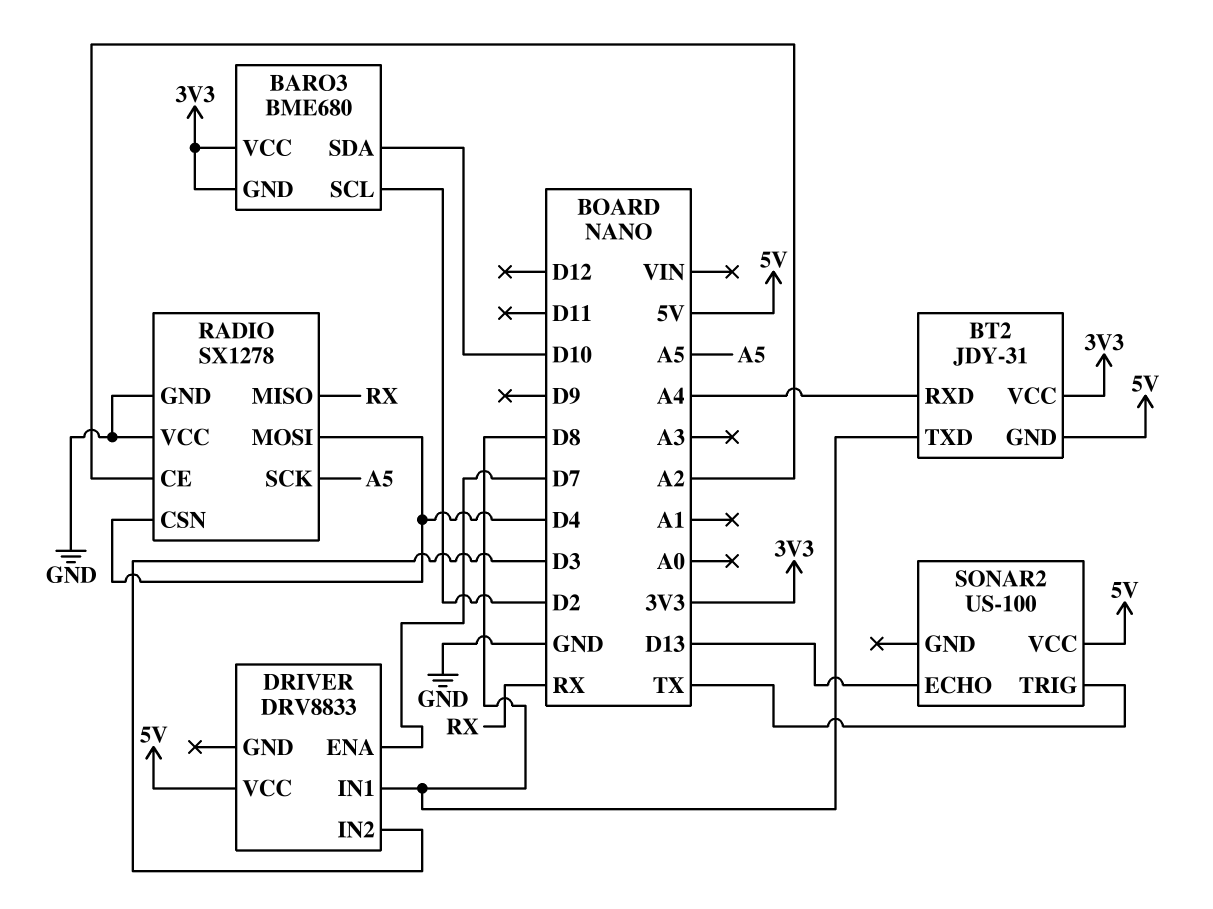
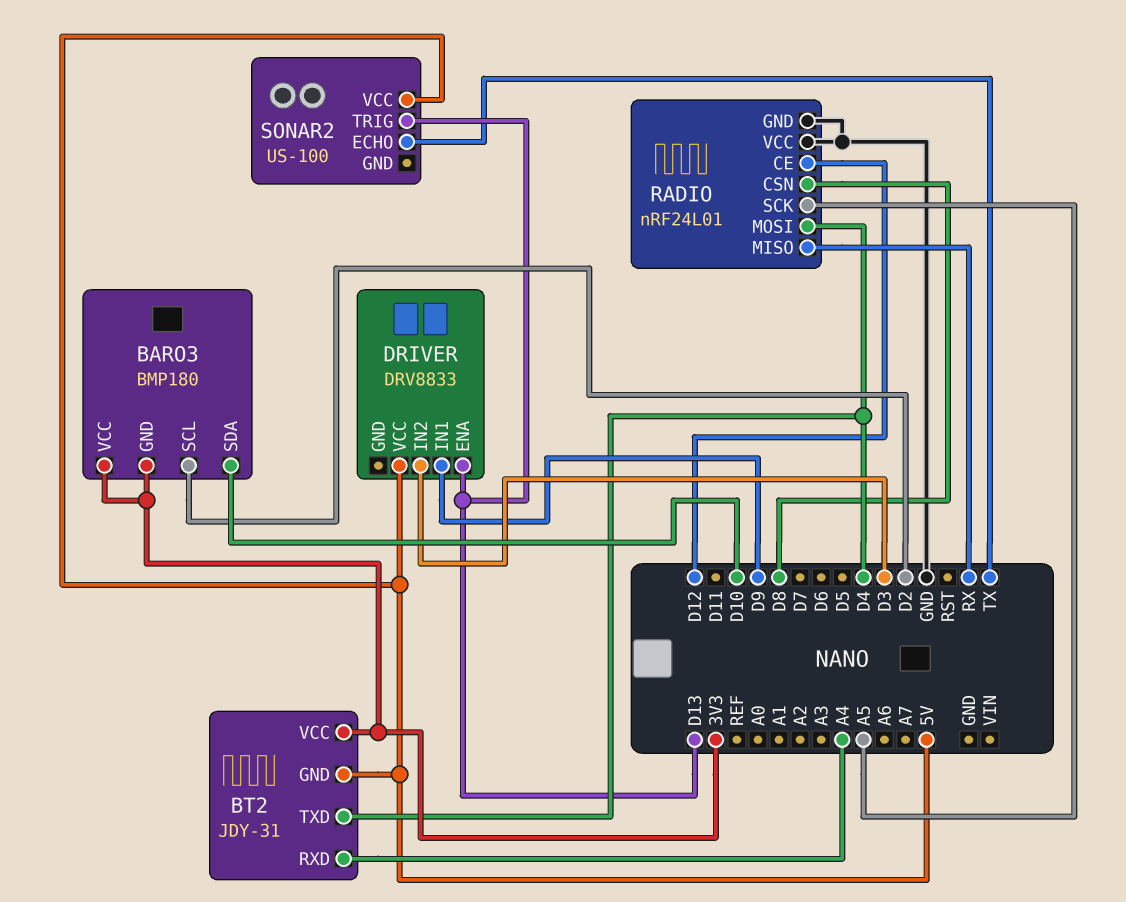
BARO3: BME680 -> BMP180
BT2 pin TXD: D8 -> D4
DRIVER pin ENA: D7 -> D13
DRIVER pin IN1: D8 -> D9
RADIO: SX1278 -> nRF24L01
RADIO pin CE: A2 -> D12
RADIO pin CSN: D4 -> D8
SONAR2 pin ECHO: D13 -> TX
SONAR2 pin TRIG: TX -> D13

